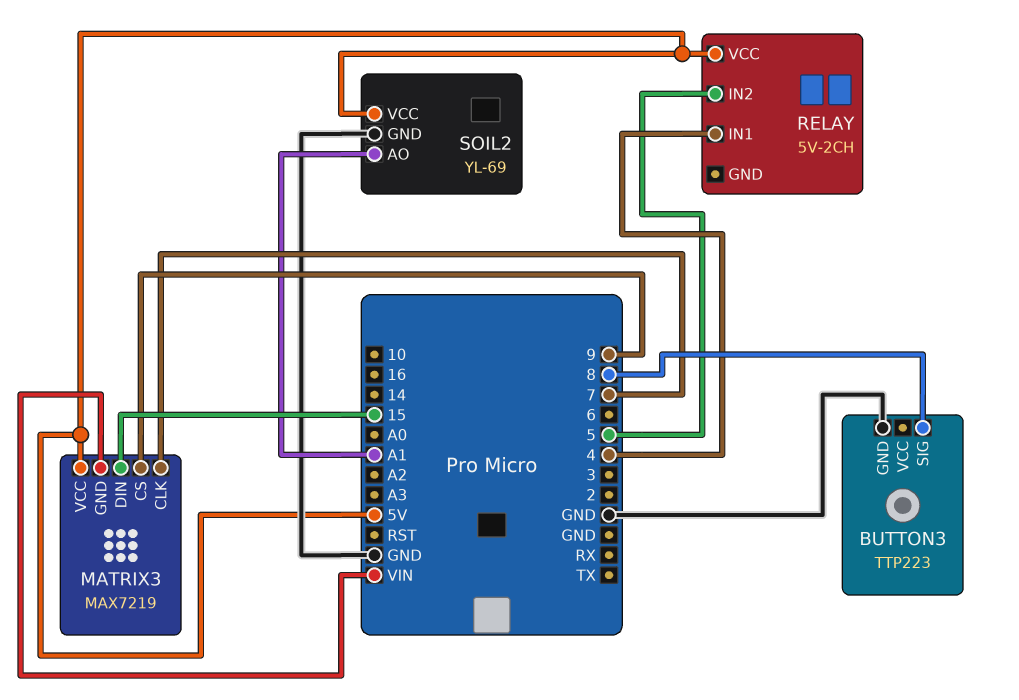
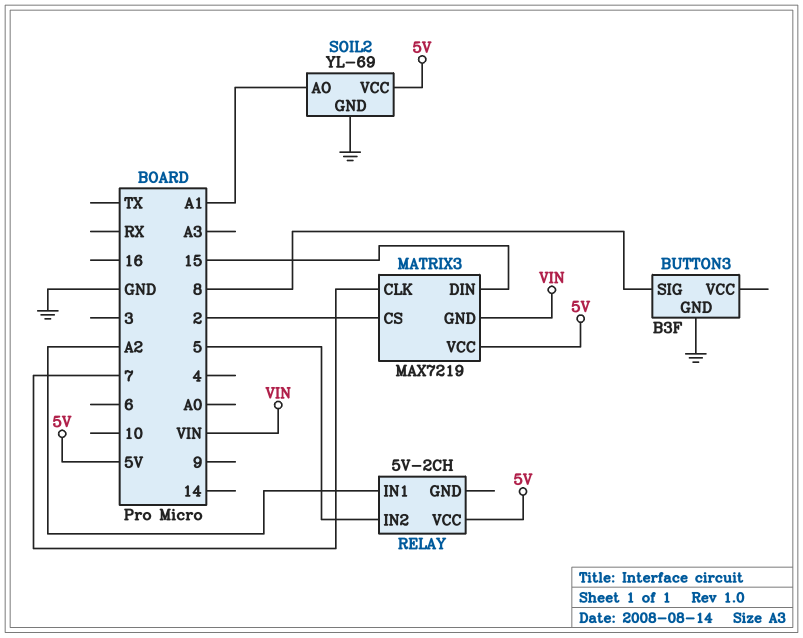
BUTTON3: TTP223 -> B3F
MATRIX3 pin CS: 9 -> 2
RELAY pin IN1: 4 -> A2

